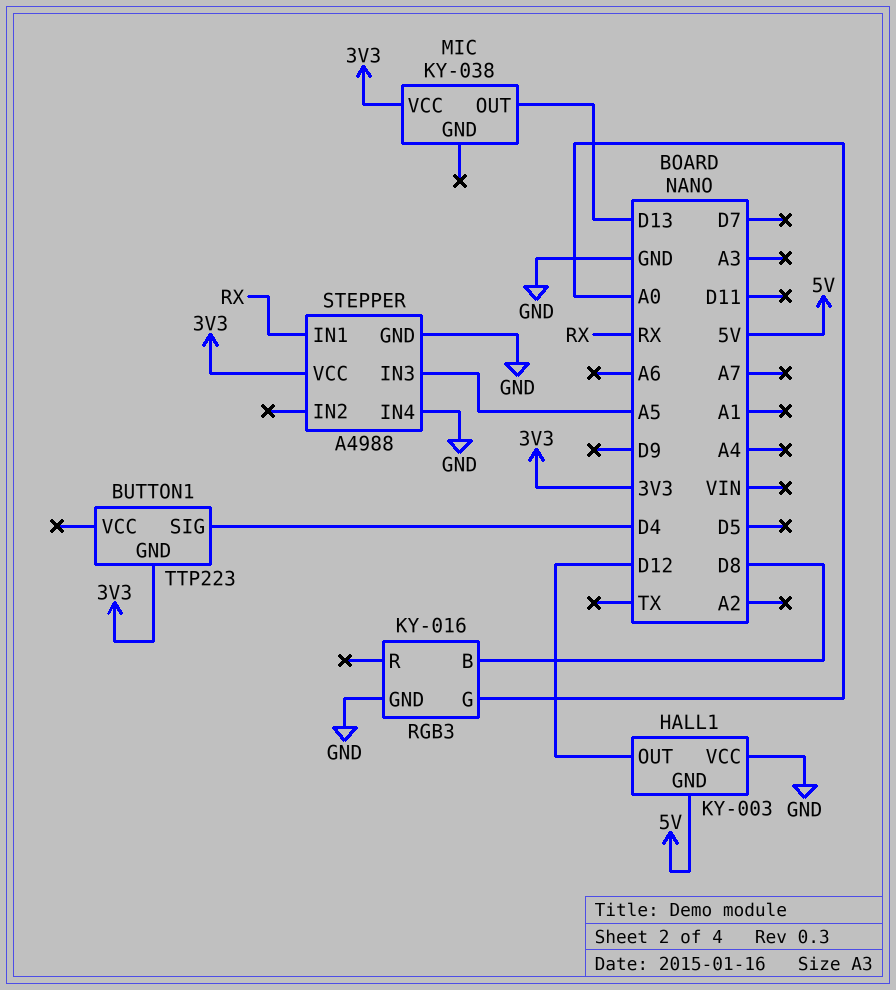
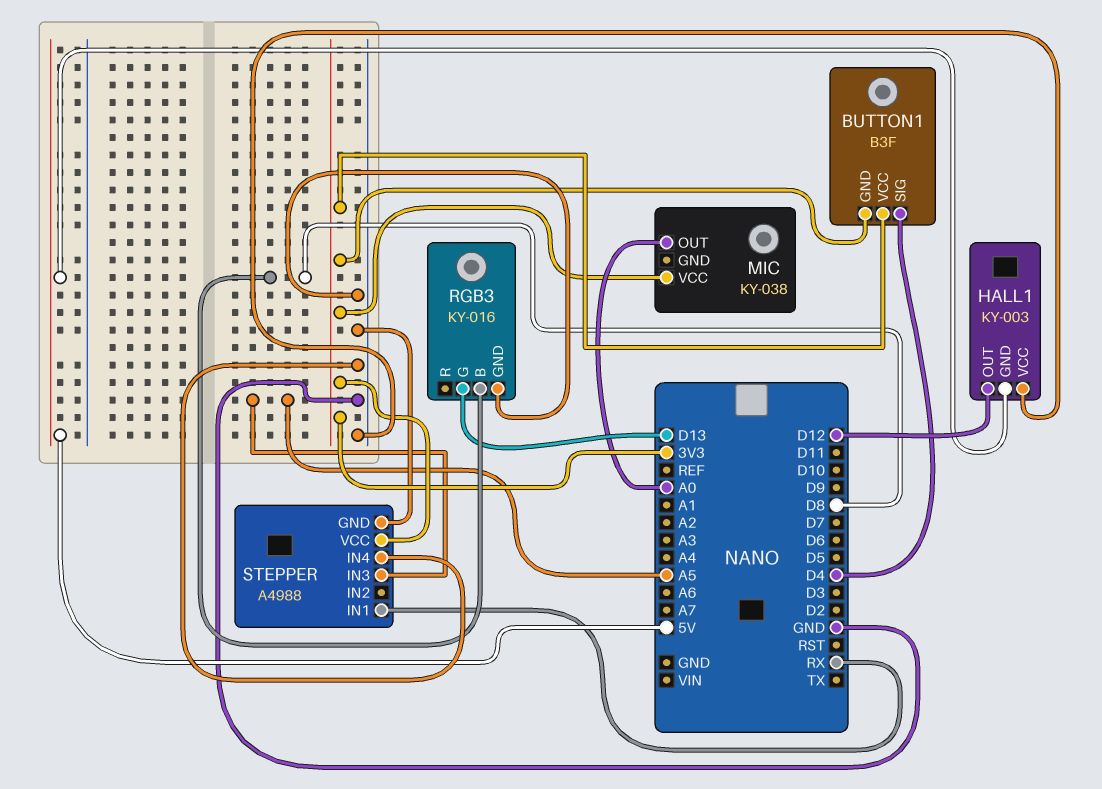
BUTTON1: TTP223 -> B3F
BUTTON1 pin VCC: none -> 3V3
MIC pin OUT: D13 -> A0
RGB3 pin G: A0 -> D13

